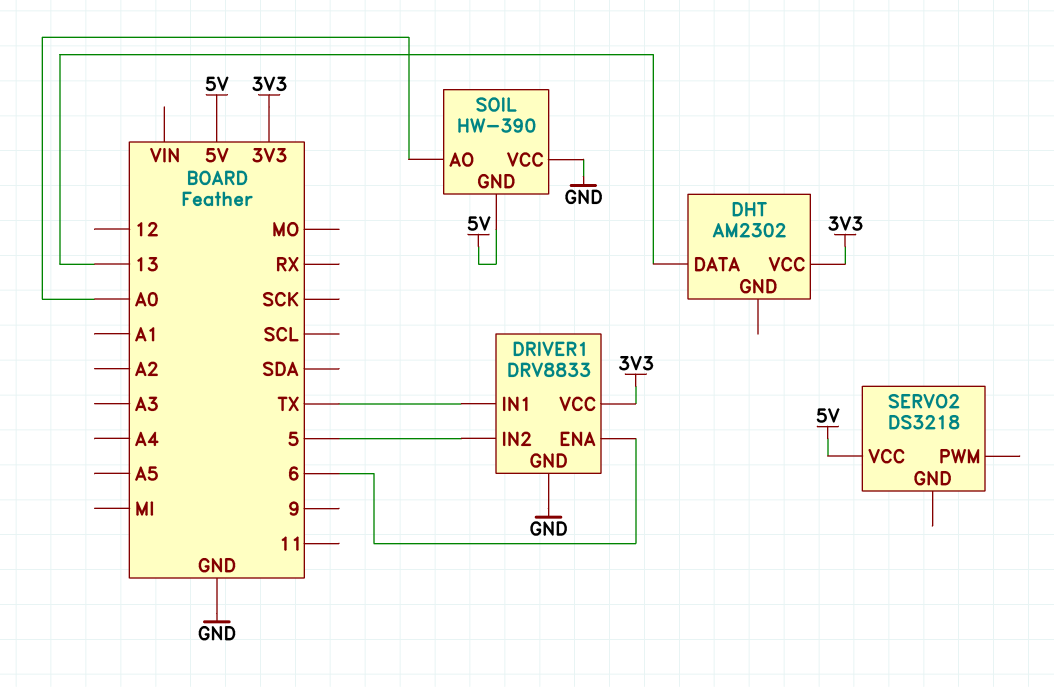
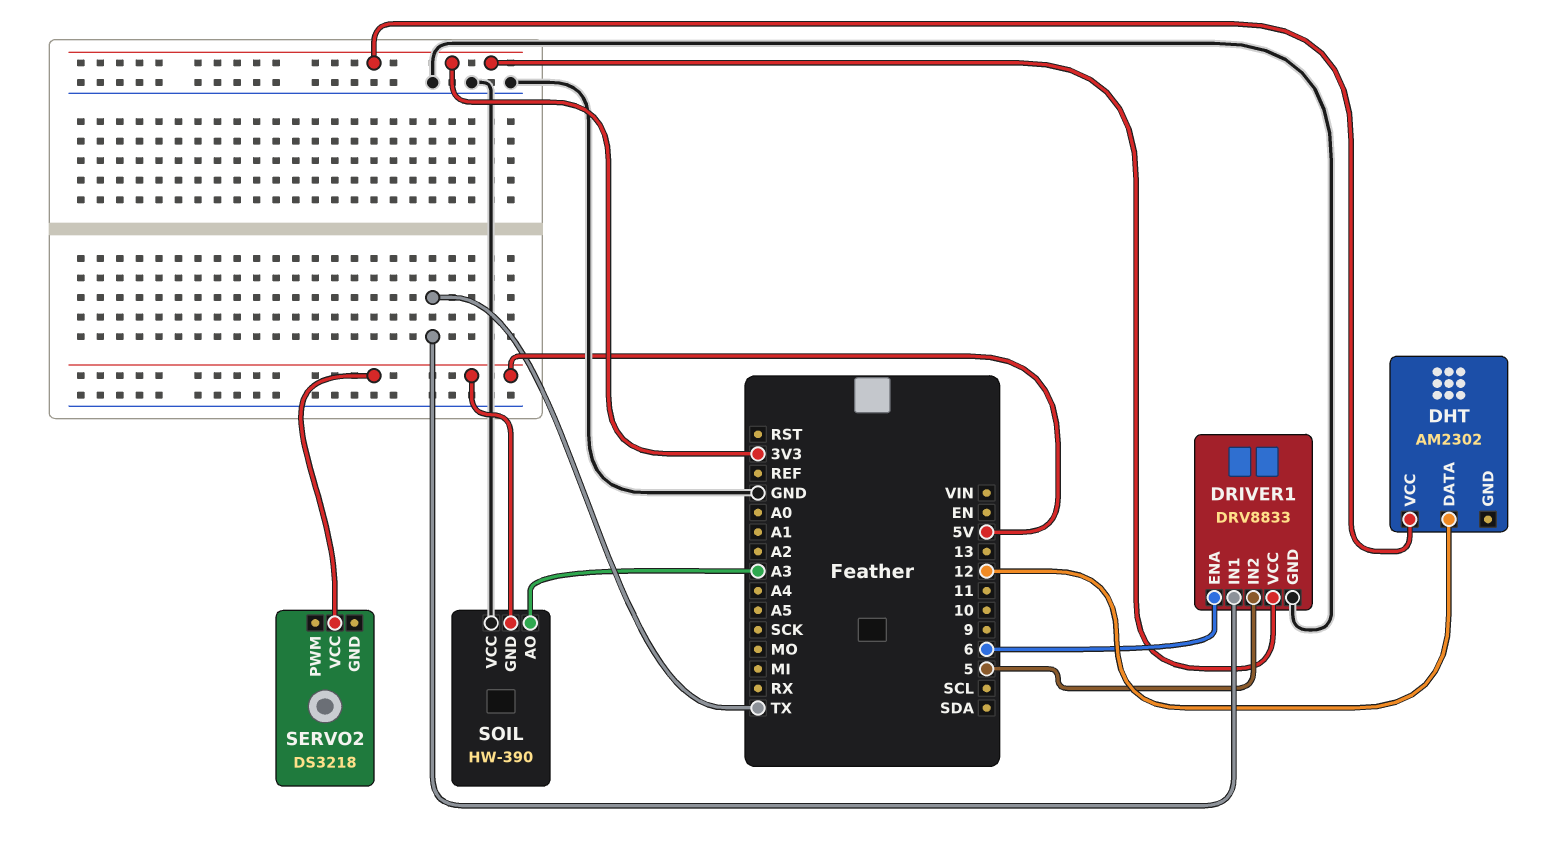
DHT pin DATA: 13 -> 12
SOIL pin AO: A0 -> A3

